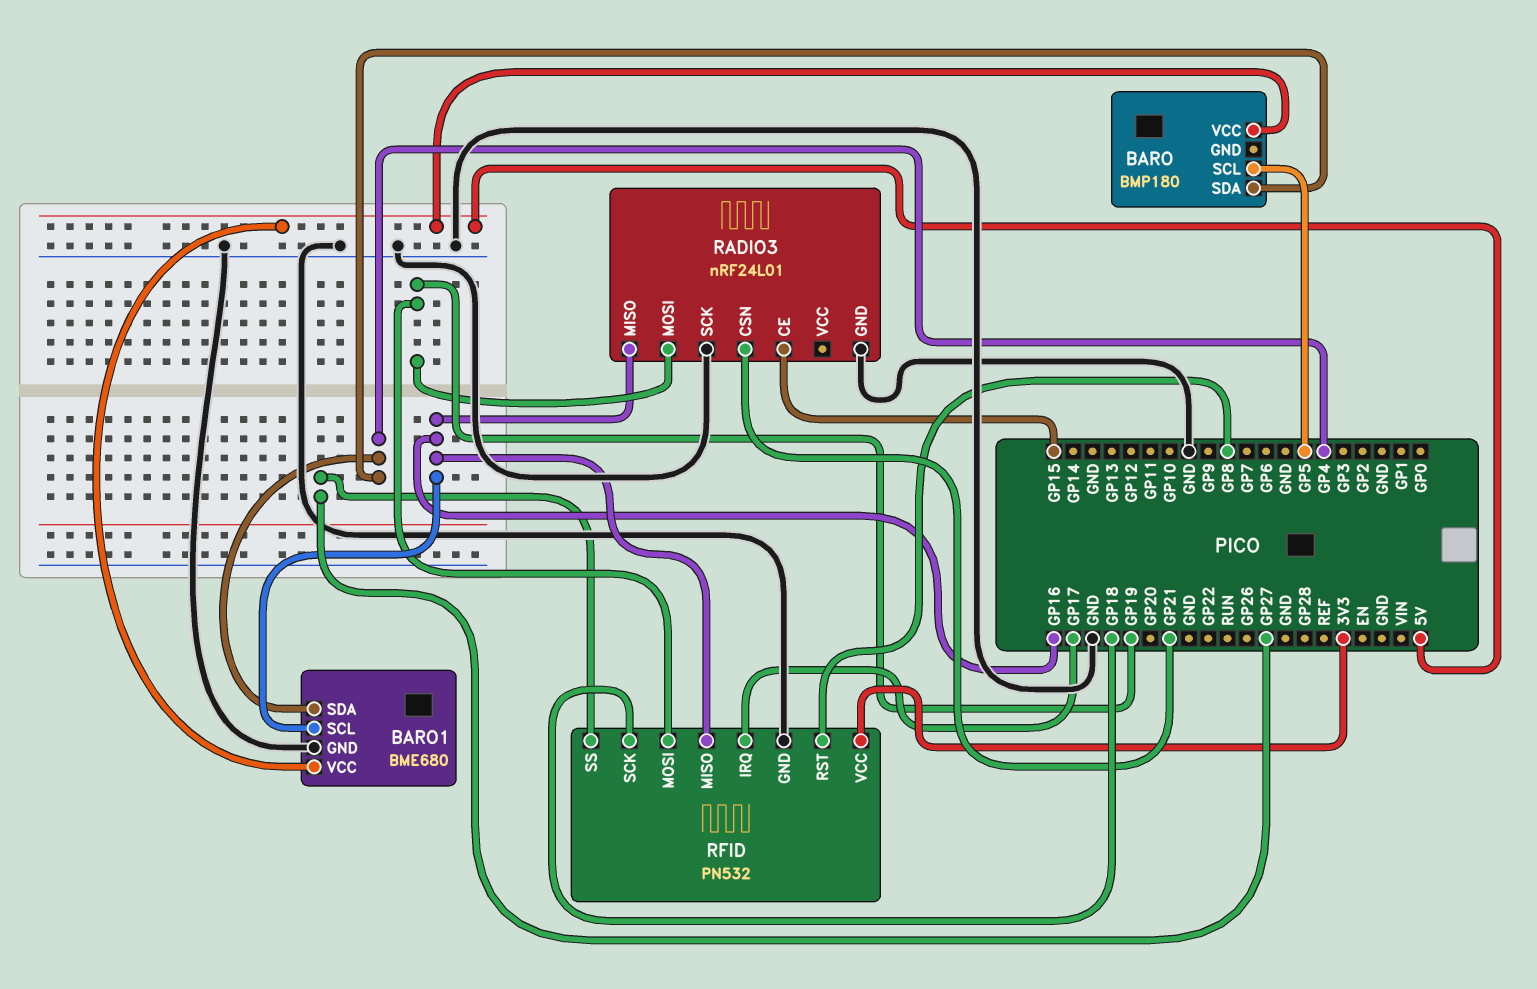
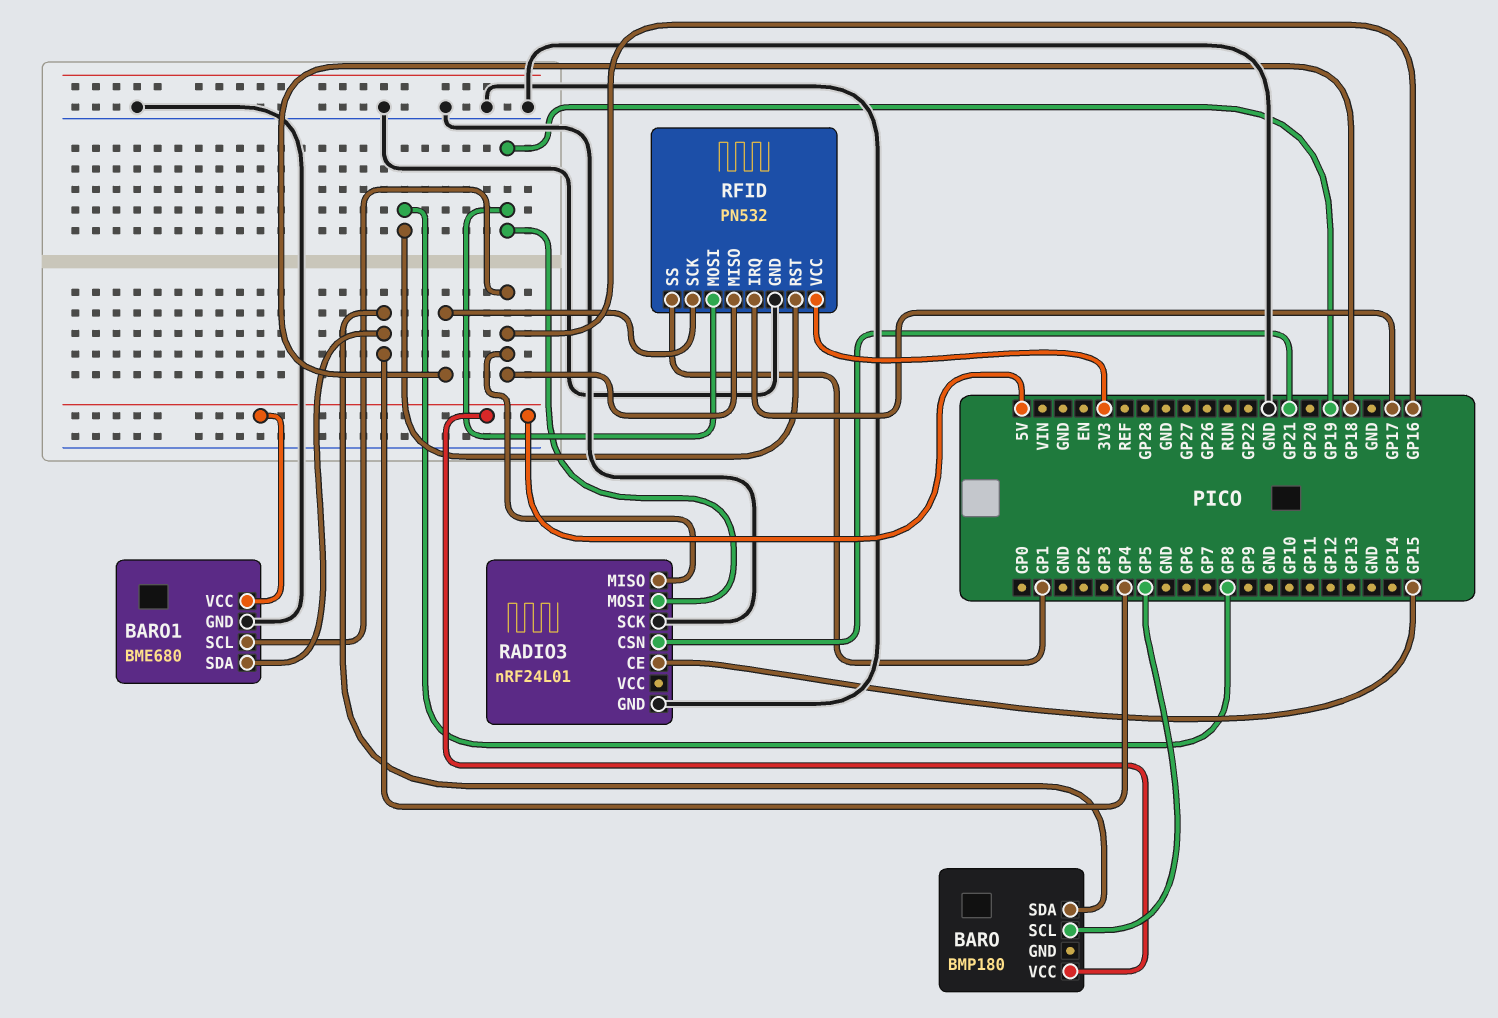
RFID pin SS: GP27 -> GP1

